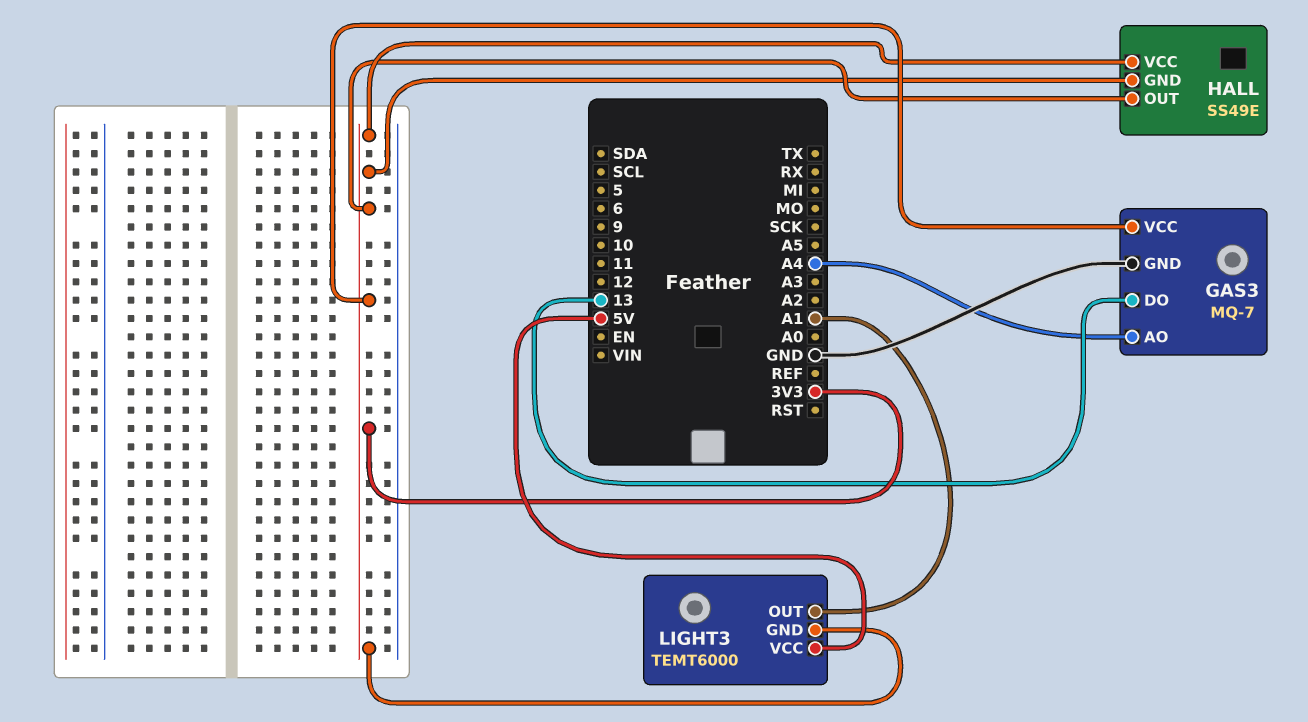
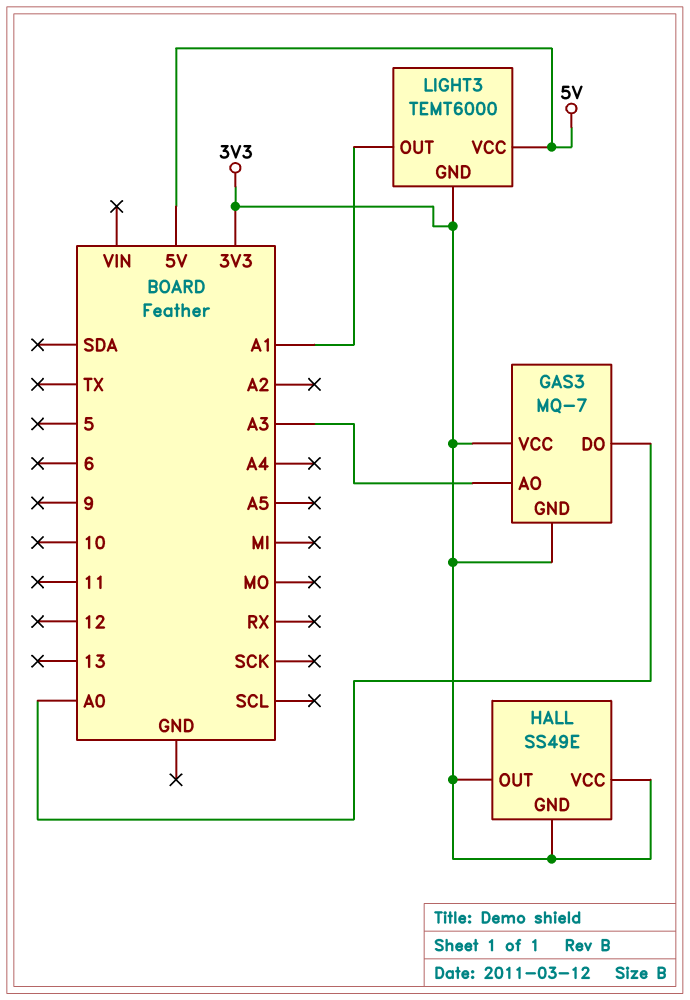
GAS3 pin AO: A4 -> A3
GAS3 pin DO: 13 -> A0
GAS3 pin GND: GND -> 3V3

